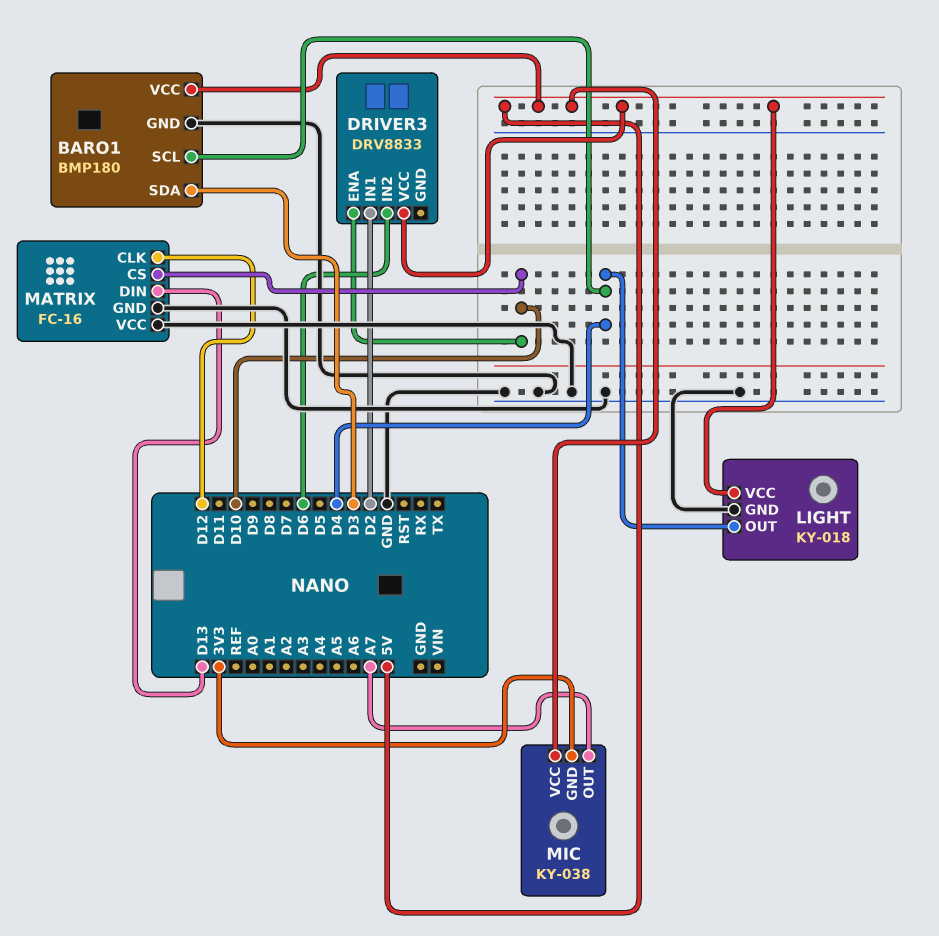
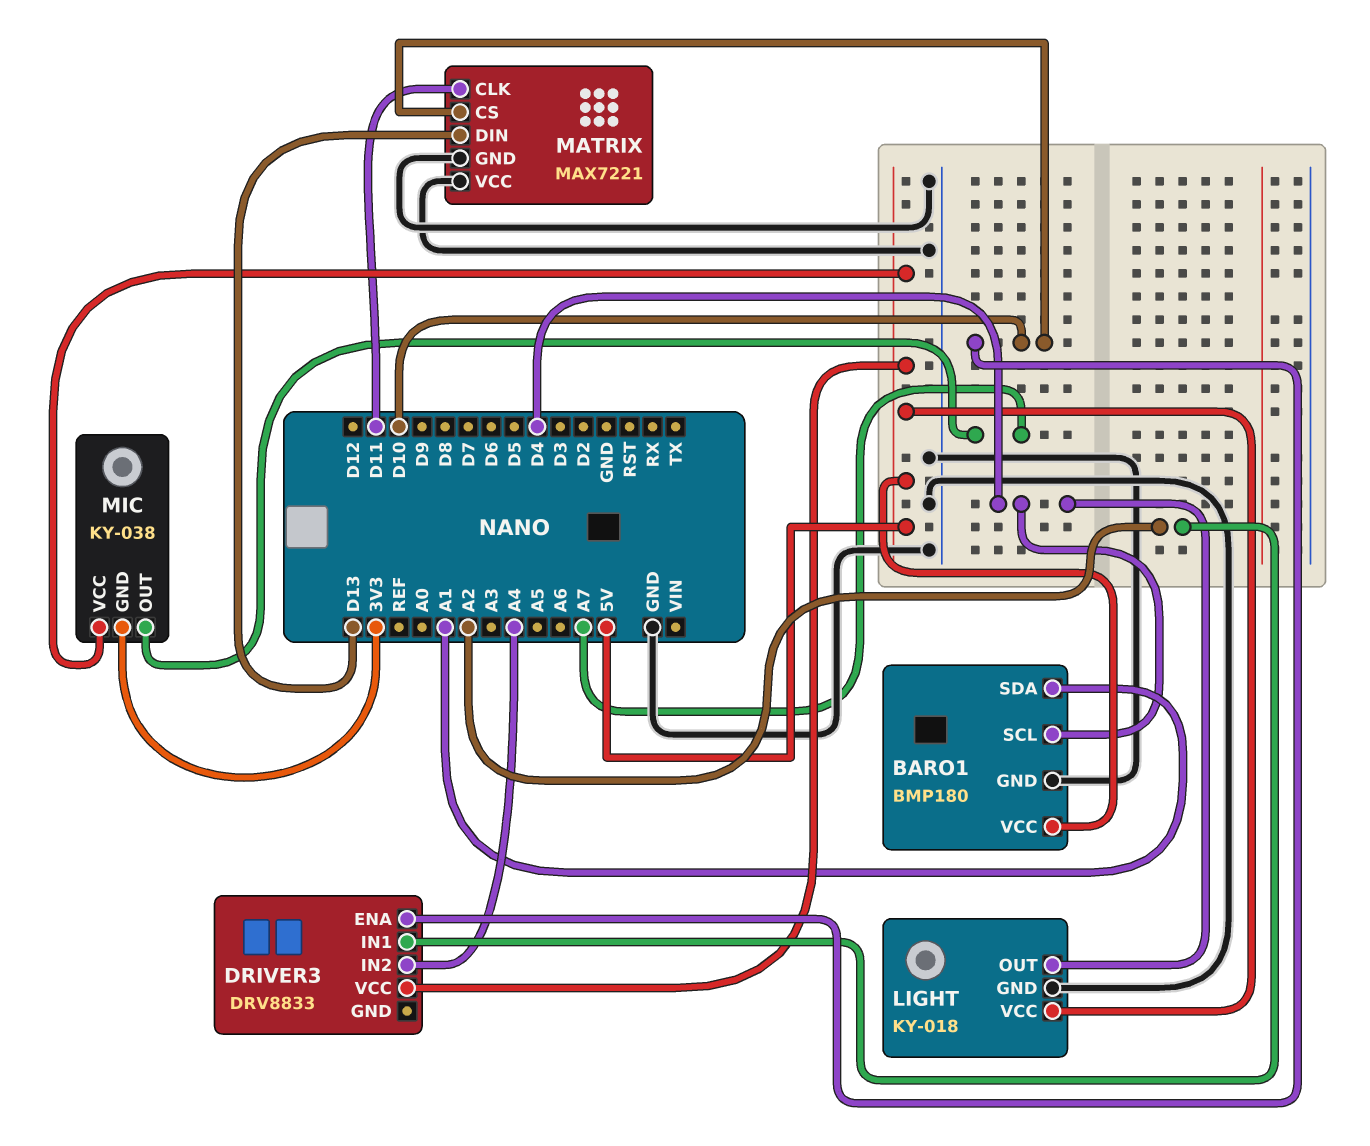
BARO1 pin SDA: D3 -> A1
DRIVER3 pin IN1: D2 -> A2
DRIVER3 pin IN2: D6 -> A4
MATRIX: FC-16 -> MAX7221
MATRIX pin CLK: D12 -> D11

